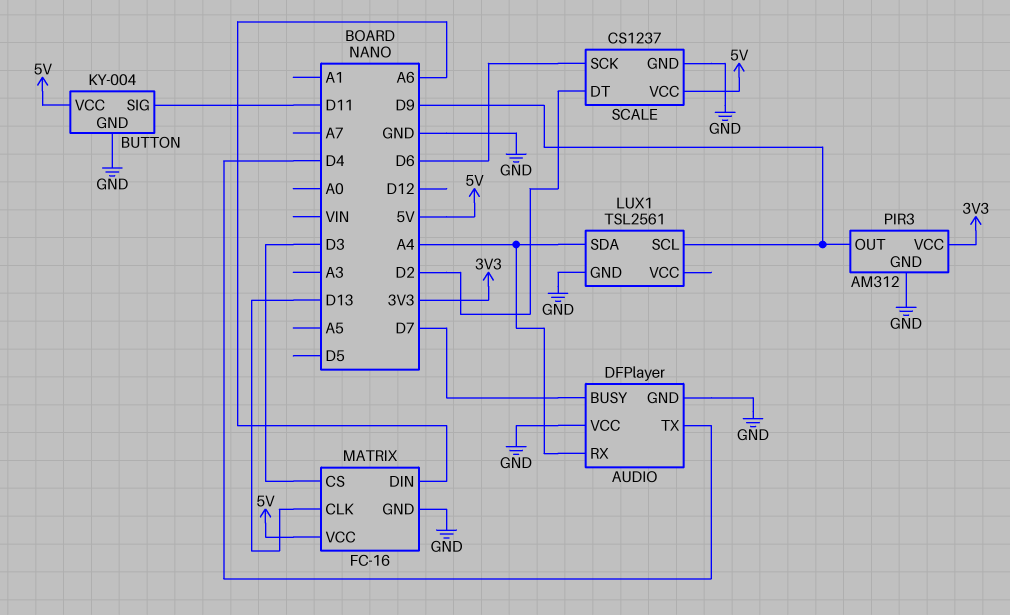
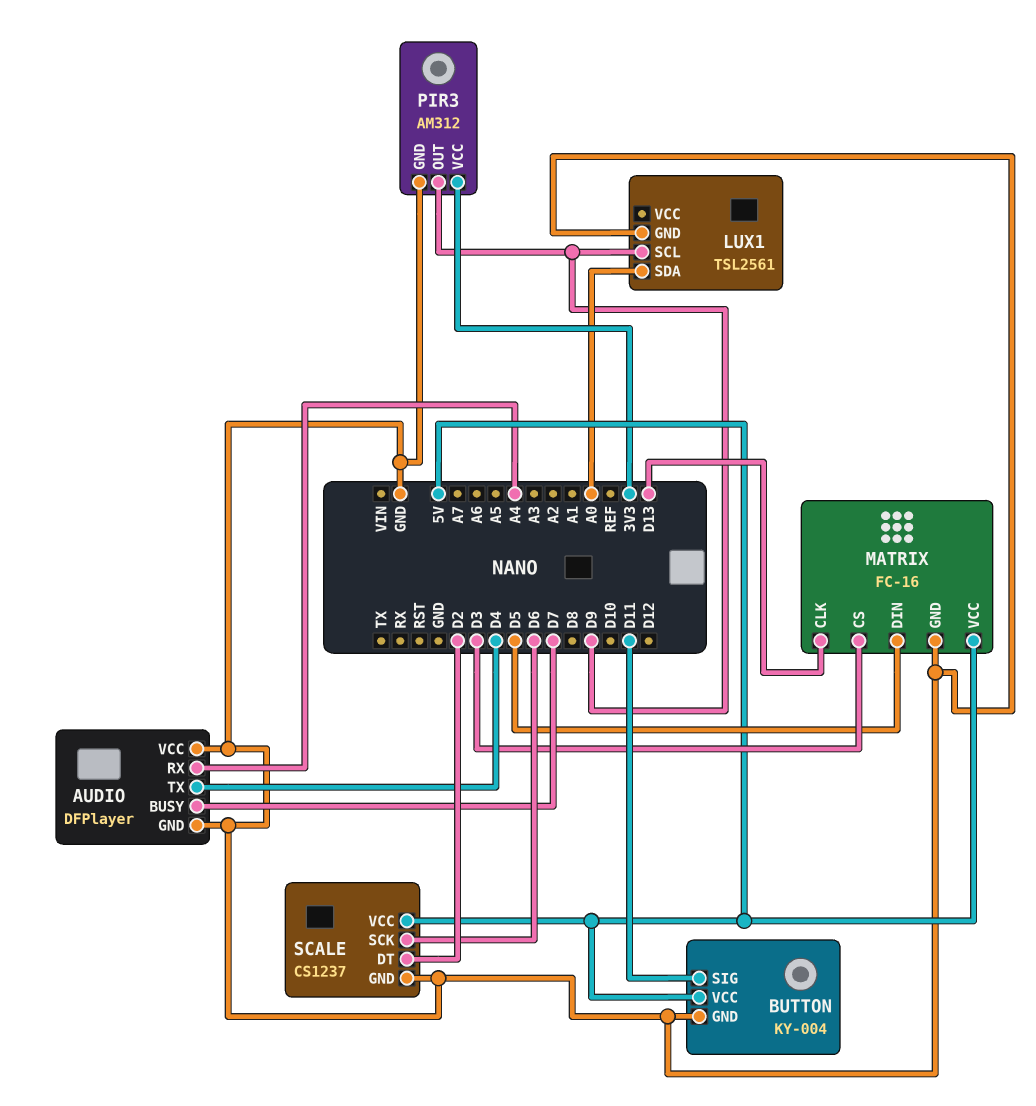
LUX1 pin SDA: A4 -> A0
MATRIX pin DIN: A6 -> D5

